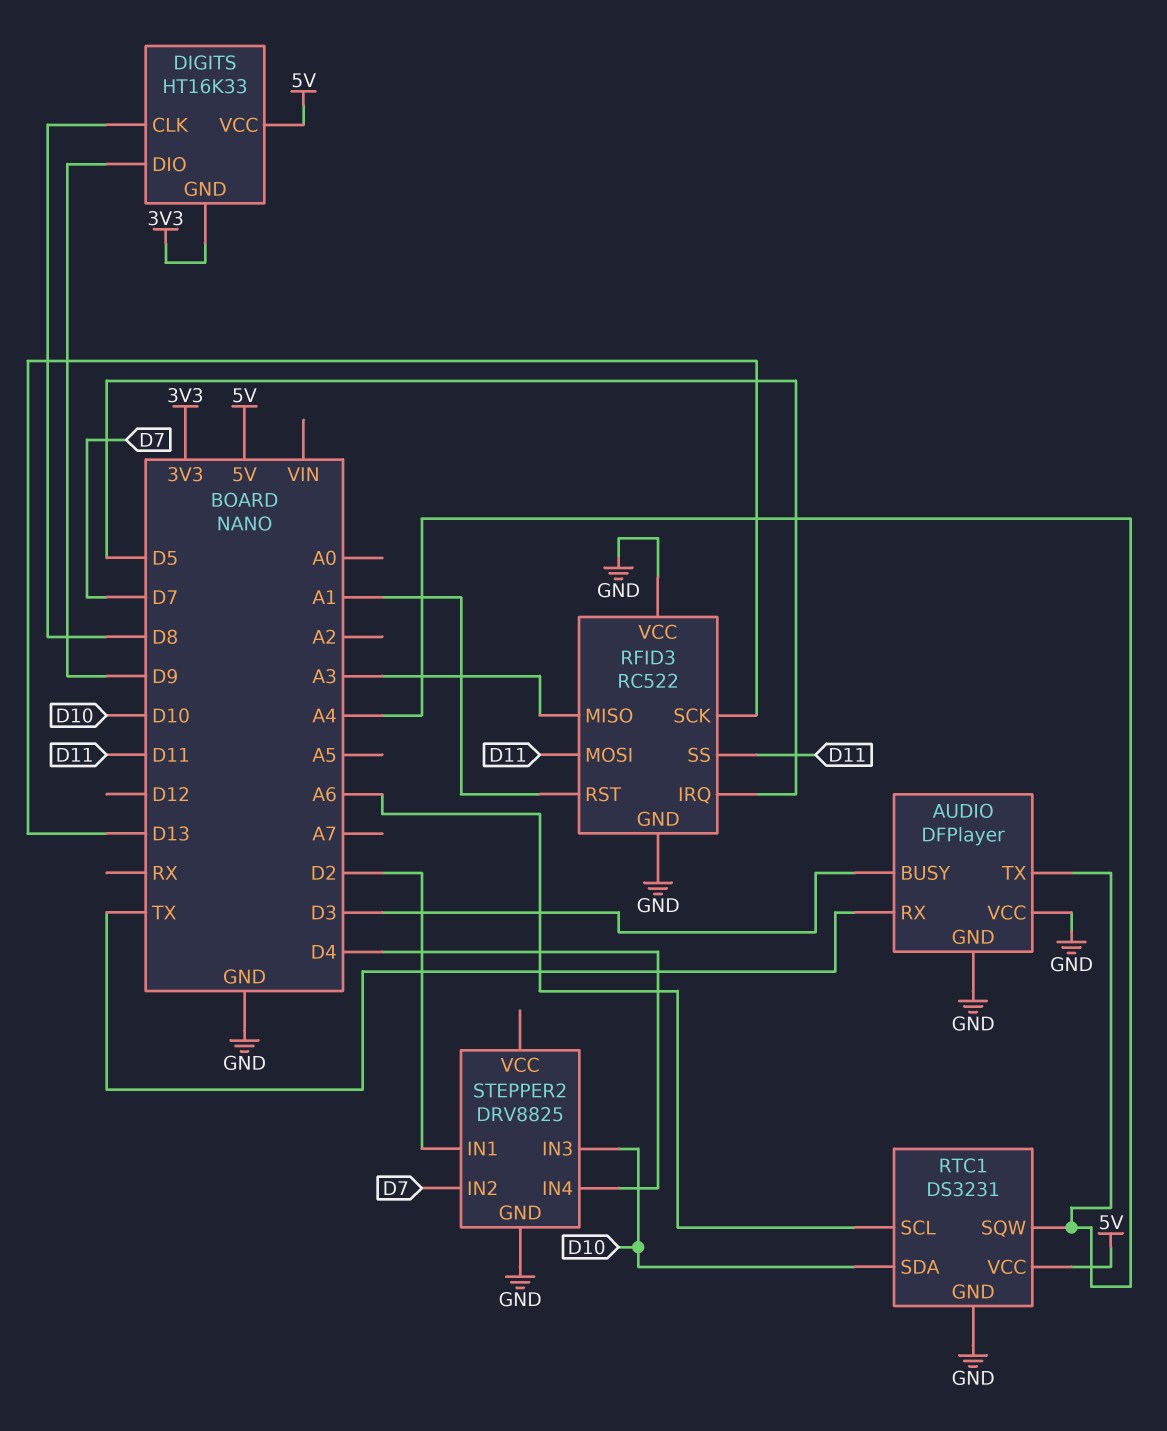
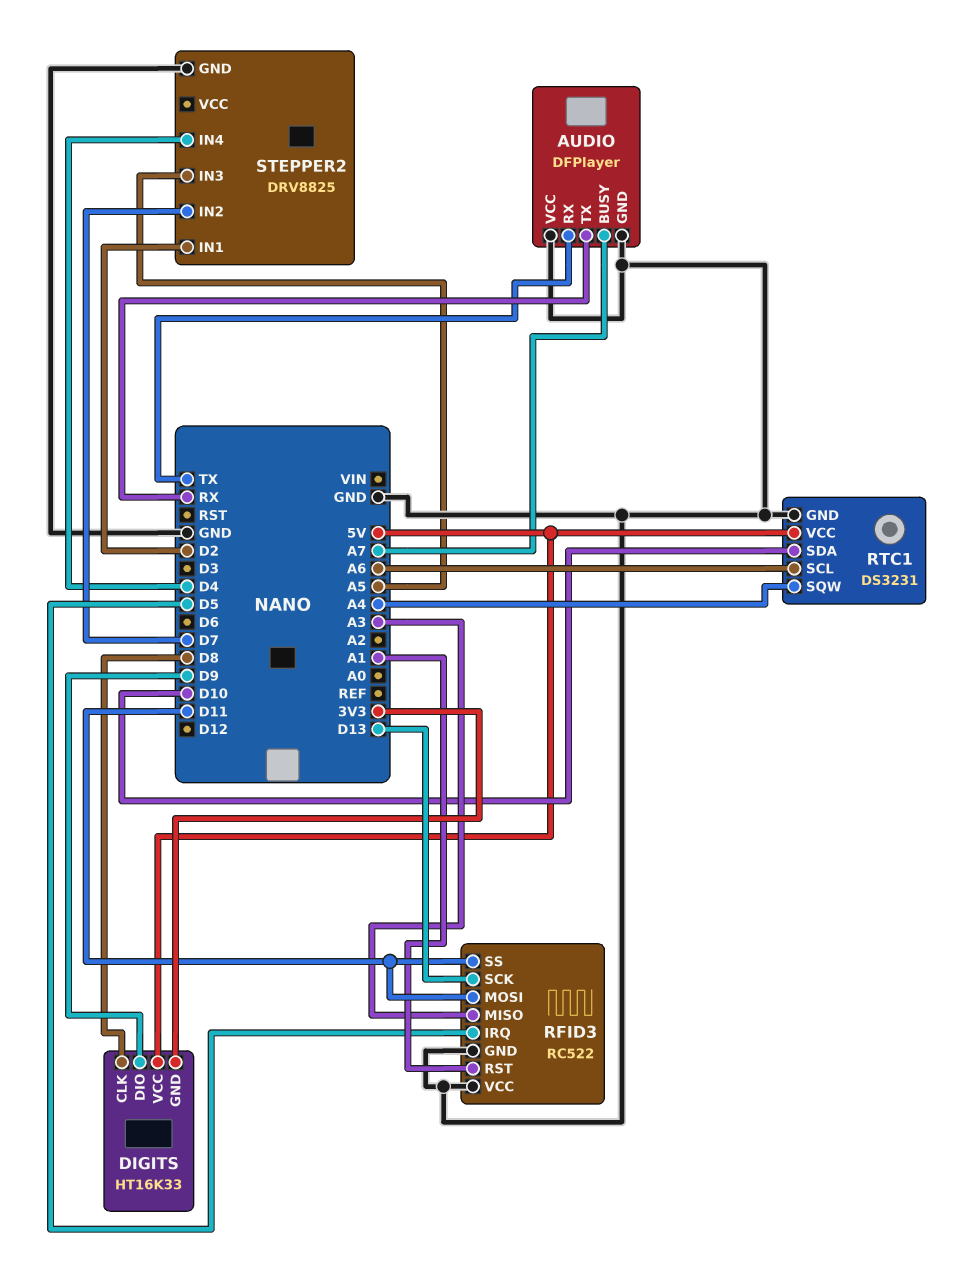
AUDIO pin BUSY: D3 -> A7
AUDIO pin TX: A4 -> RX
STEPPER2 pin IN3: D10 -> A5

